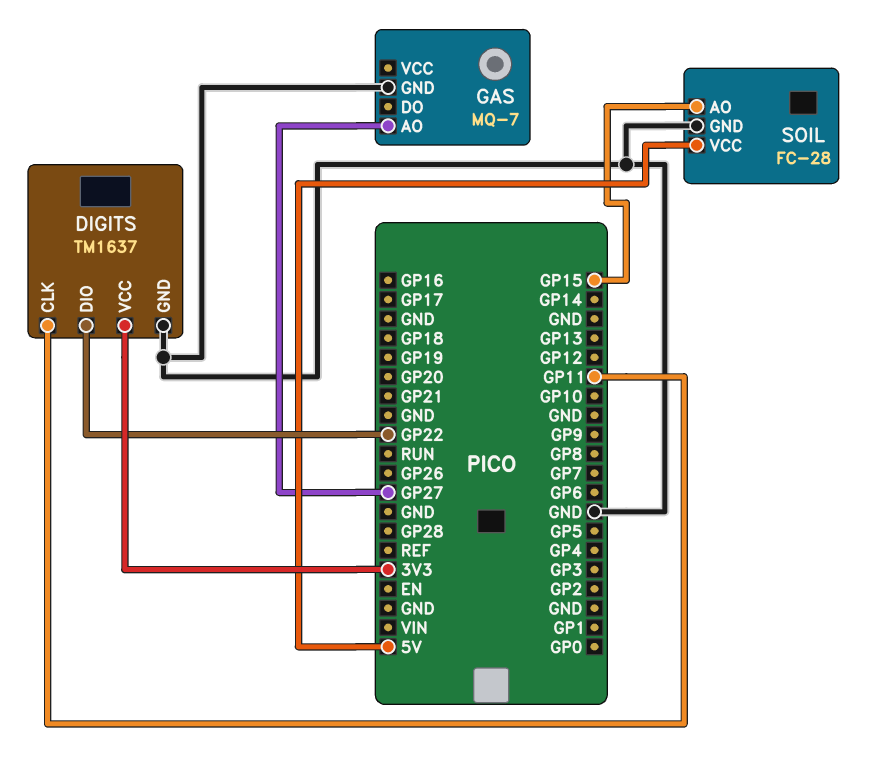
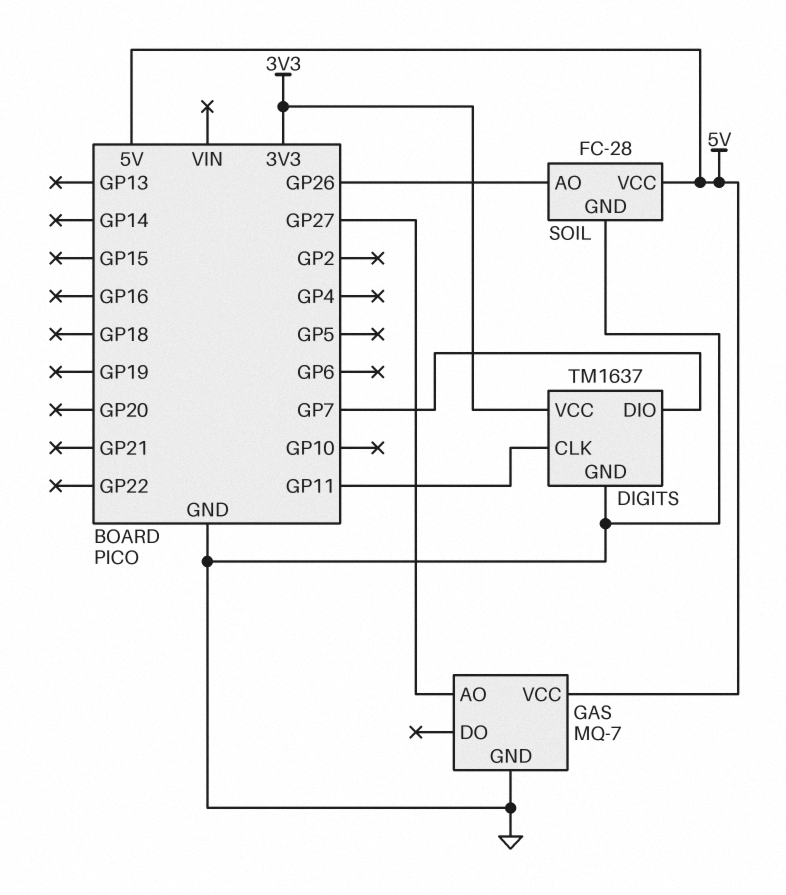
DIGITS pin DIO: GP22 -> GP7
GAS pin VCC: none -> 5V
SOIL pin AO: GP15 -> GP26

